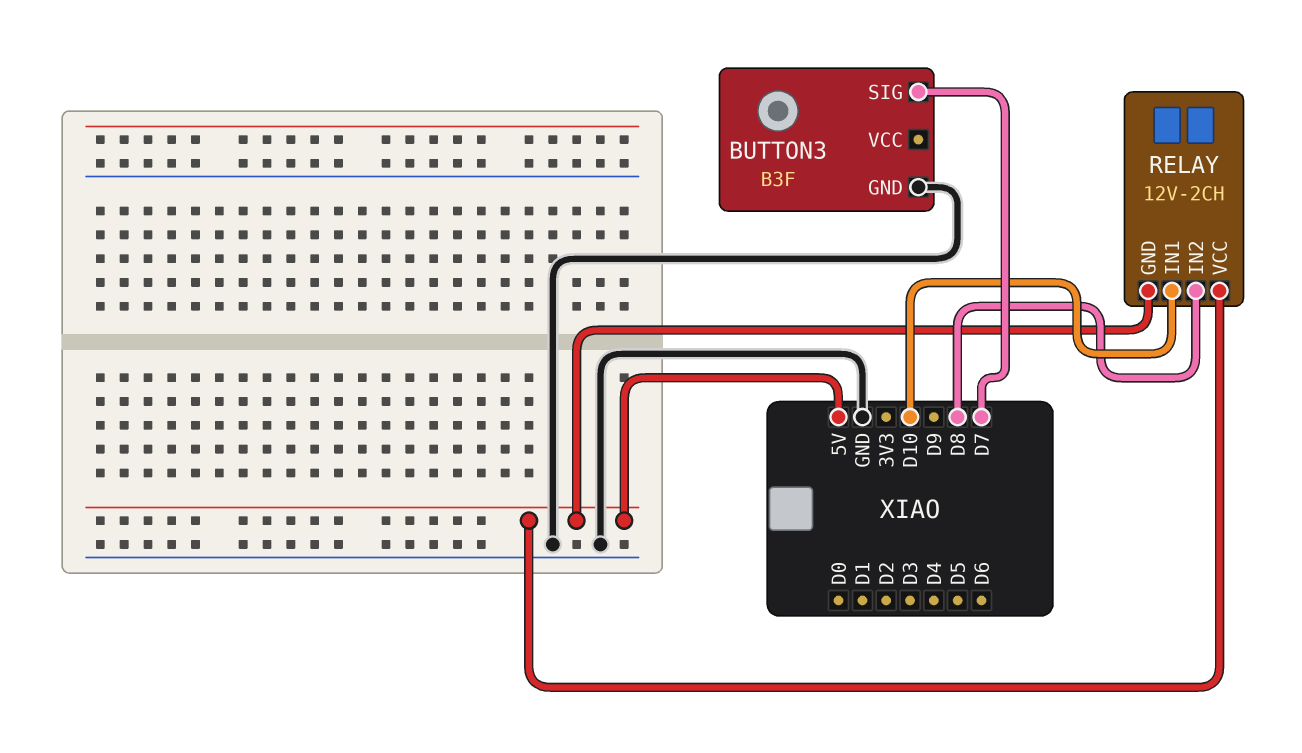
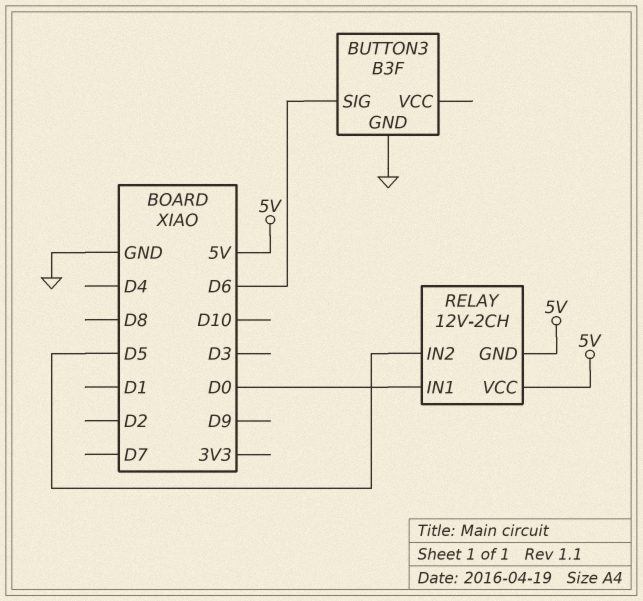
BUTTON3 pin SIG: D7 -> D6
RELAY pin IN1: D10 -> D0
RELAY pin IN2: D8 -> D5

